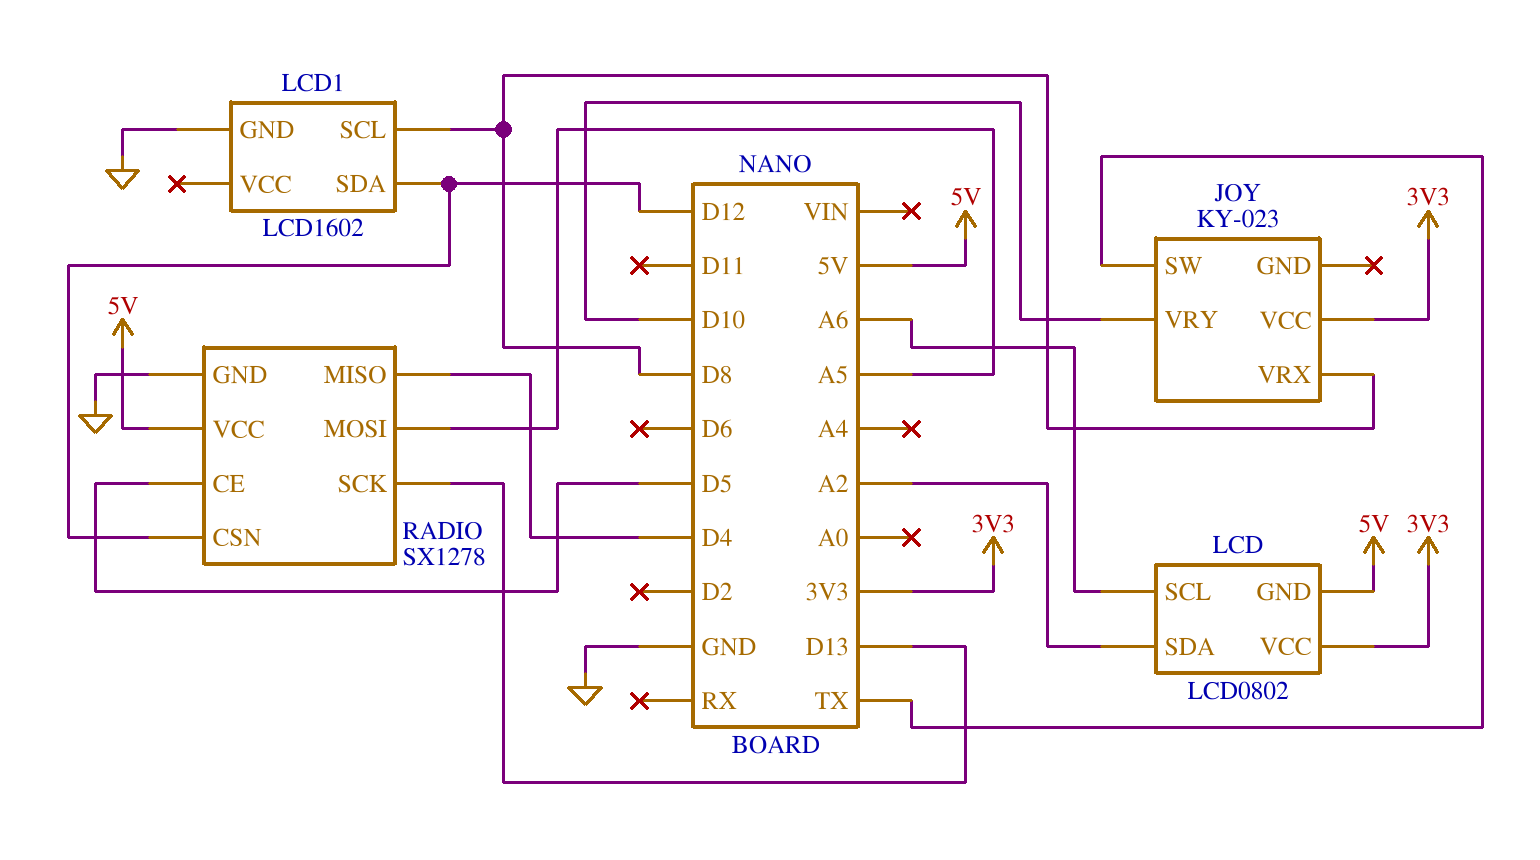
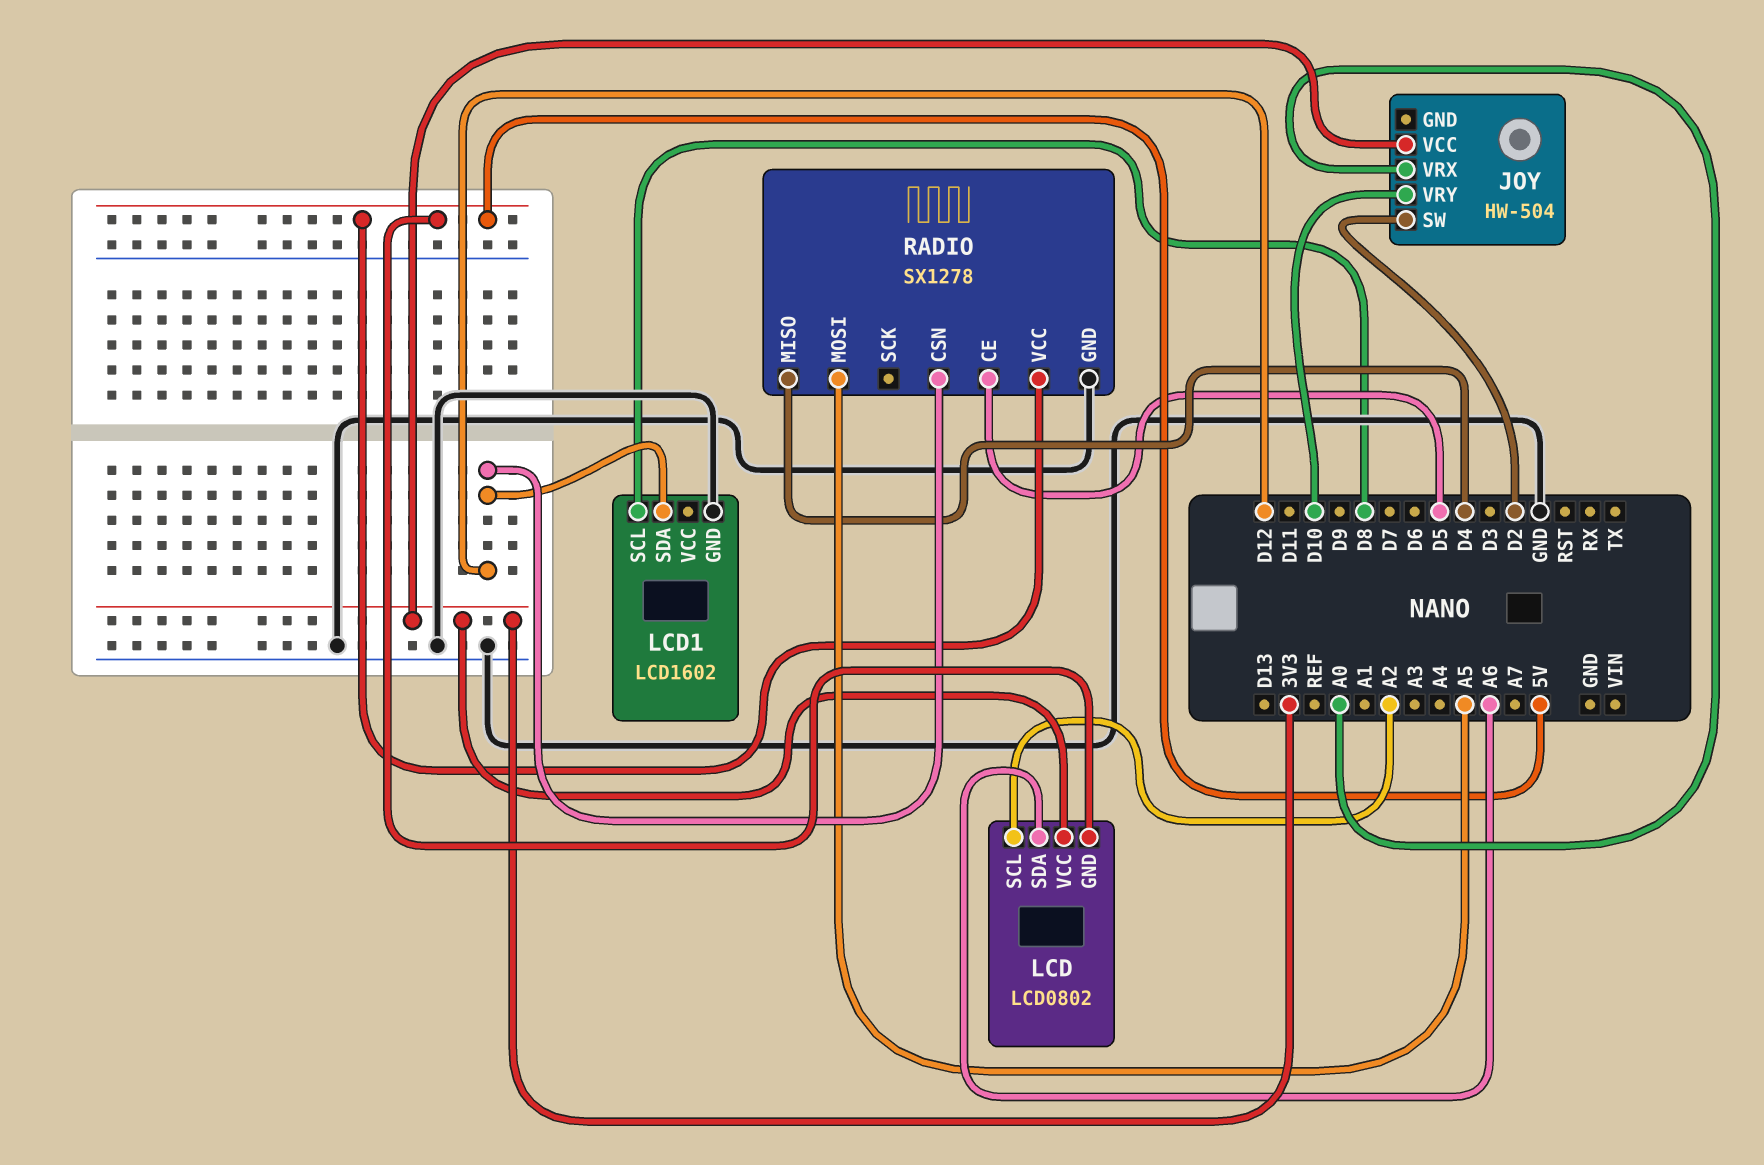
JOY: KY-023 -> HW-504
JOY pin SW: TX -> D2
JOY pin VRX: D8 -> A0
LCD pin SCL: A6 -> A2
LCD pin SDA: A2 -> A6
RADIO pin SCK: D13 -> none

